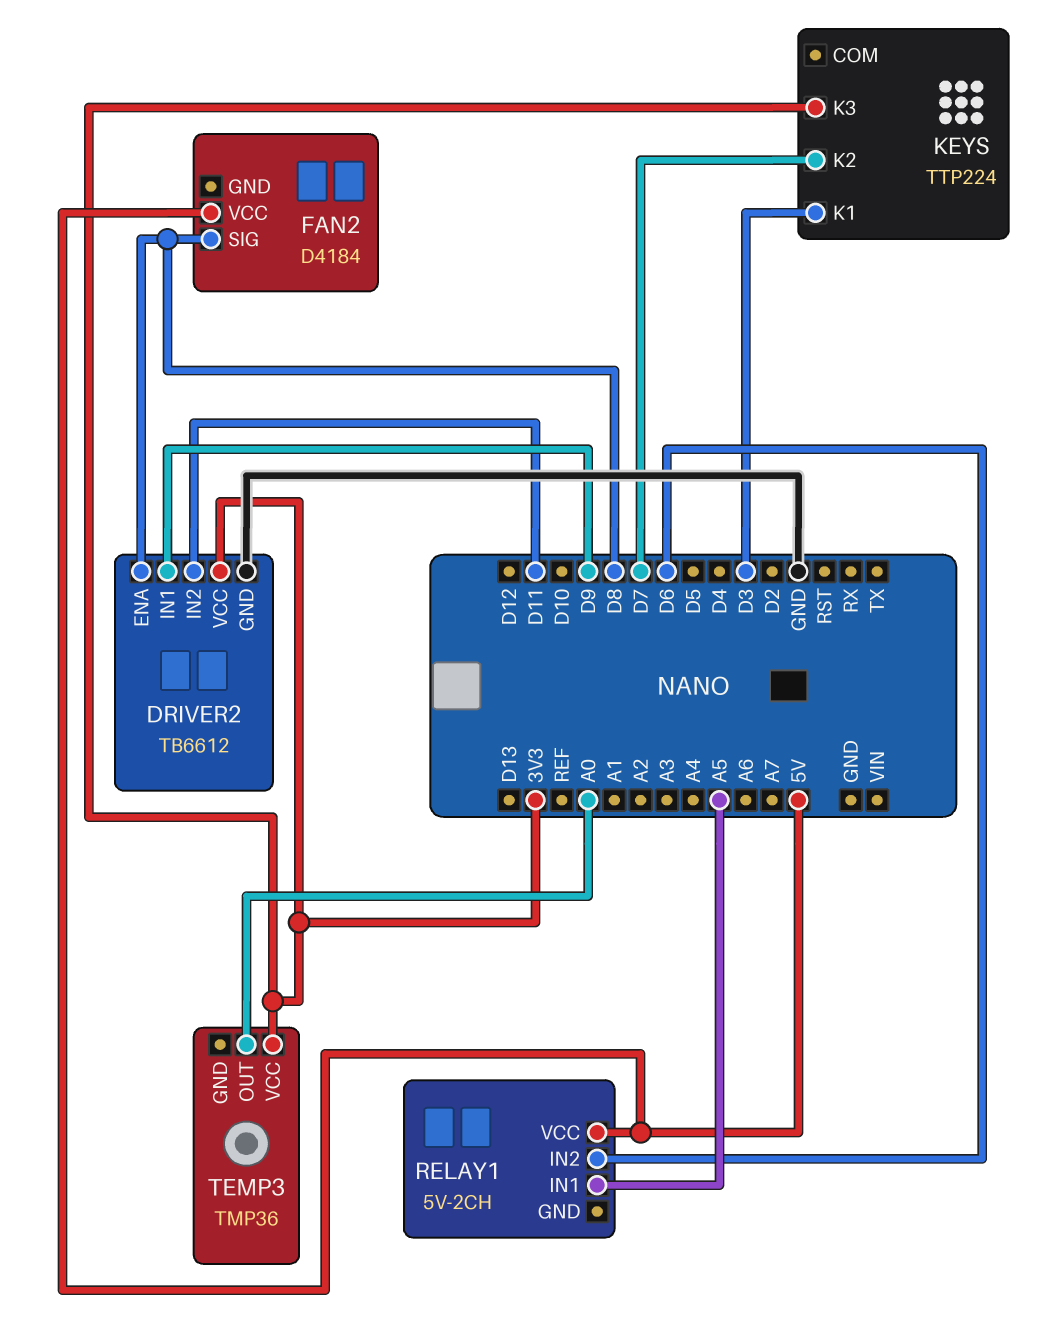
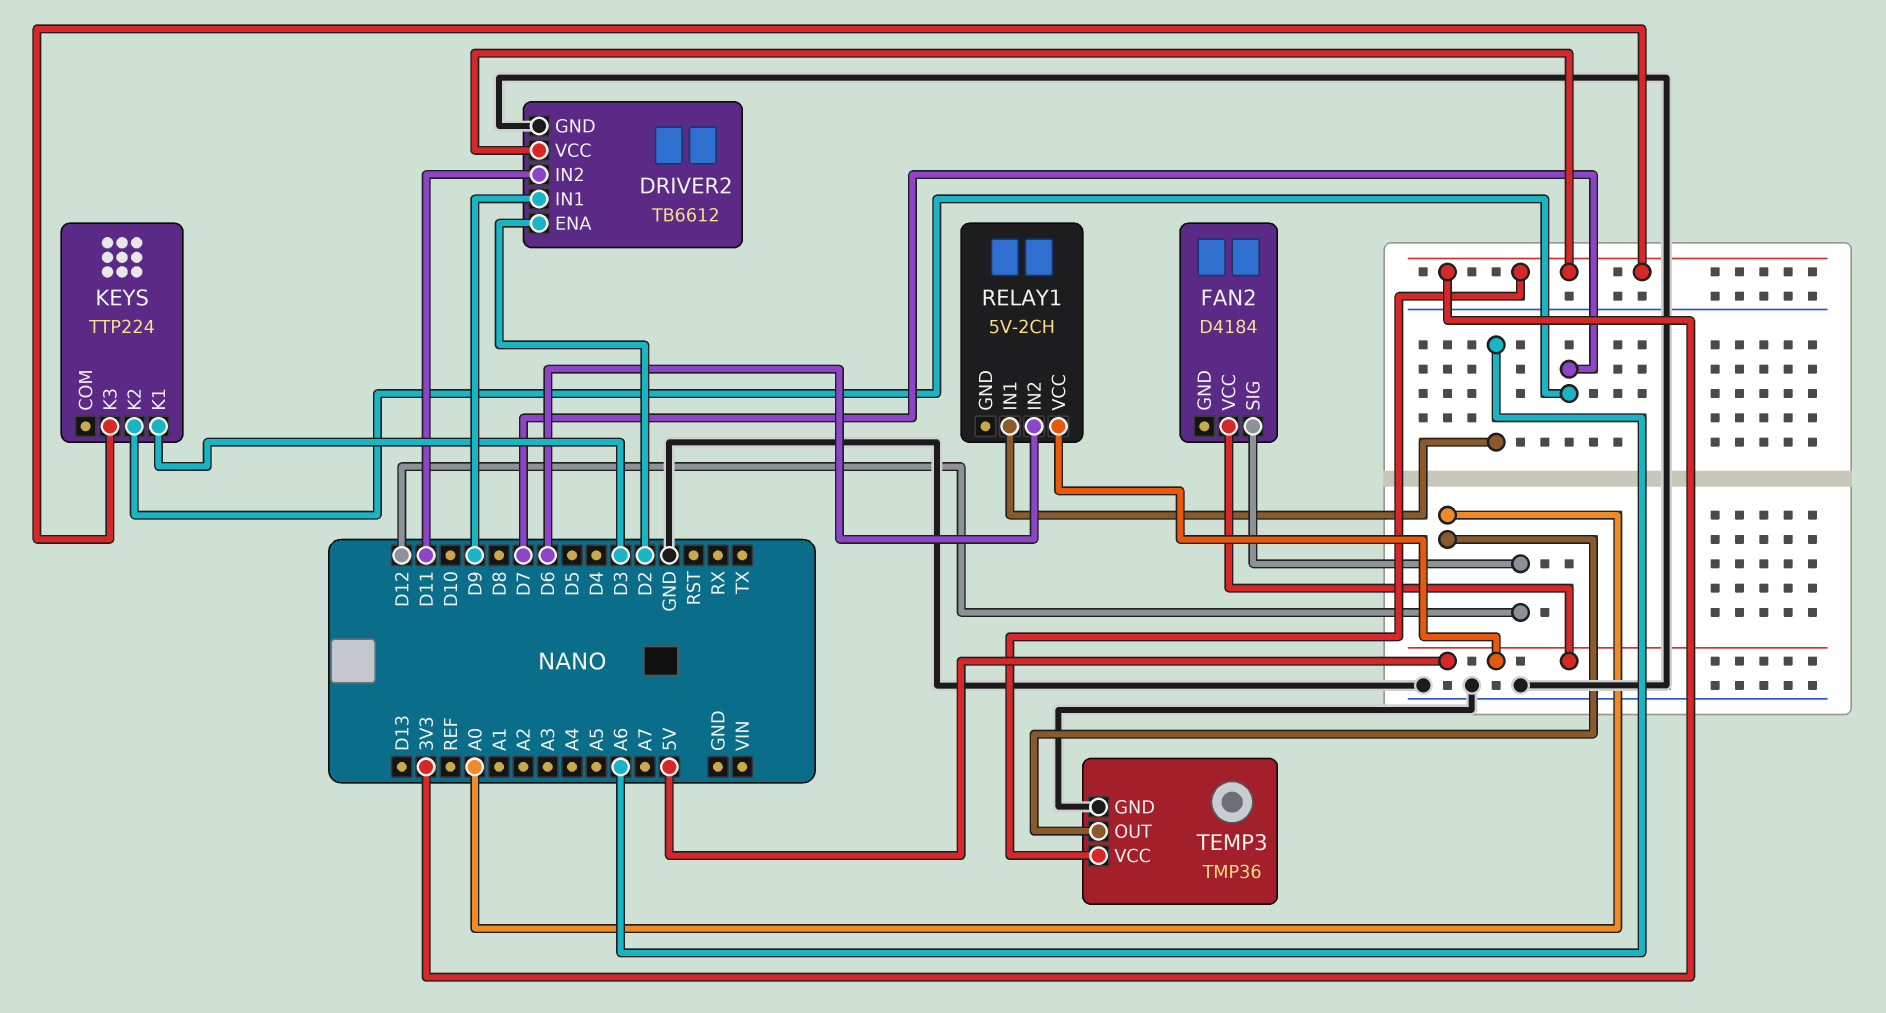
DRIVER2 pin ENA: D8 -> D2
FAN2 pin SIG: D8 -> D12
RELAY1 pin IN1: A5 -> A6
TEMP3 pin GND: none -> GND

